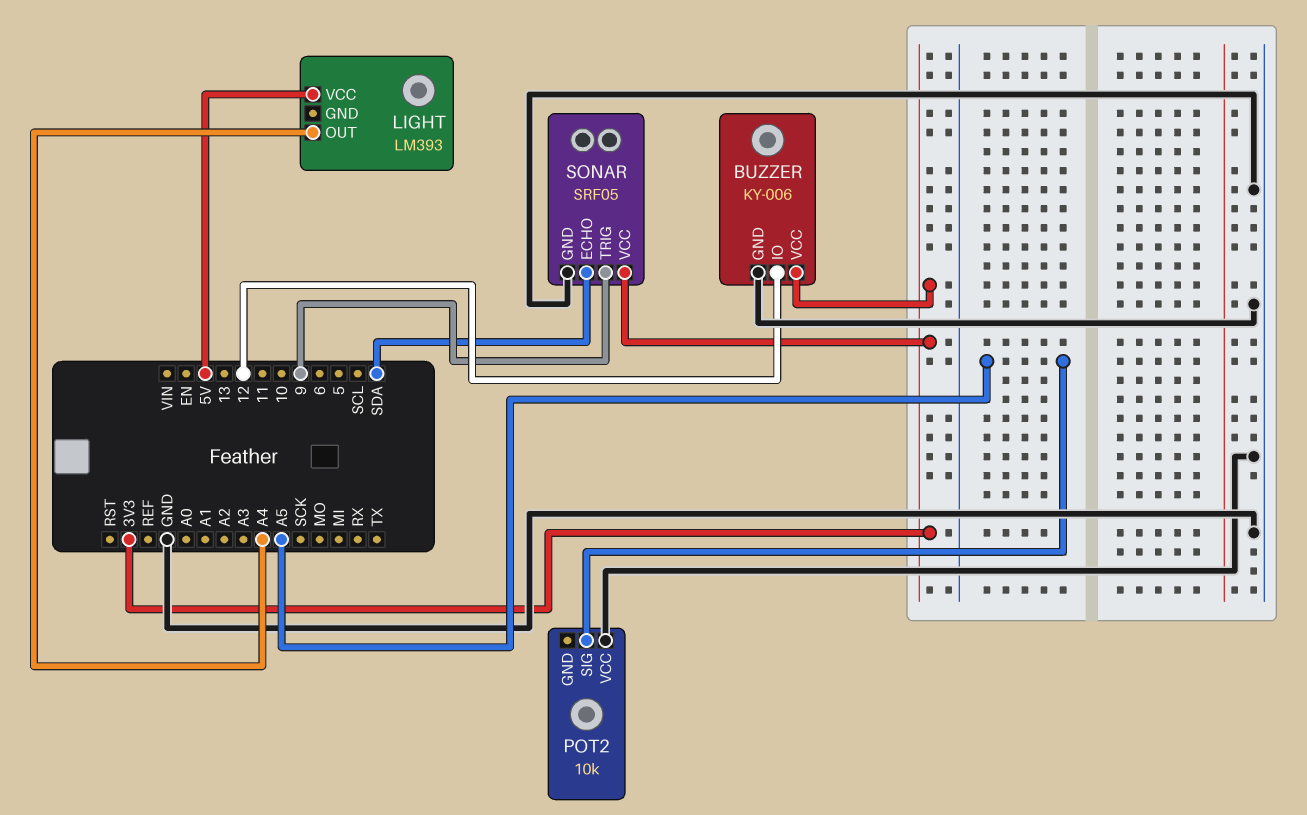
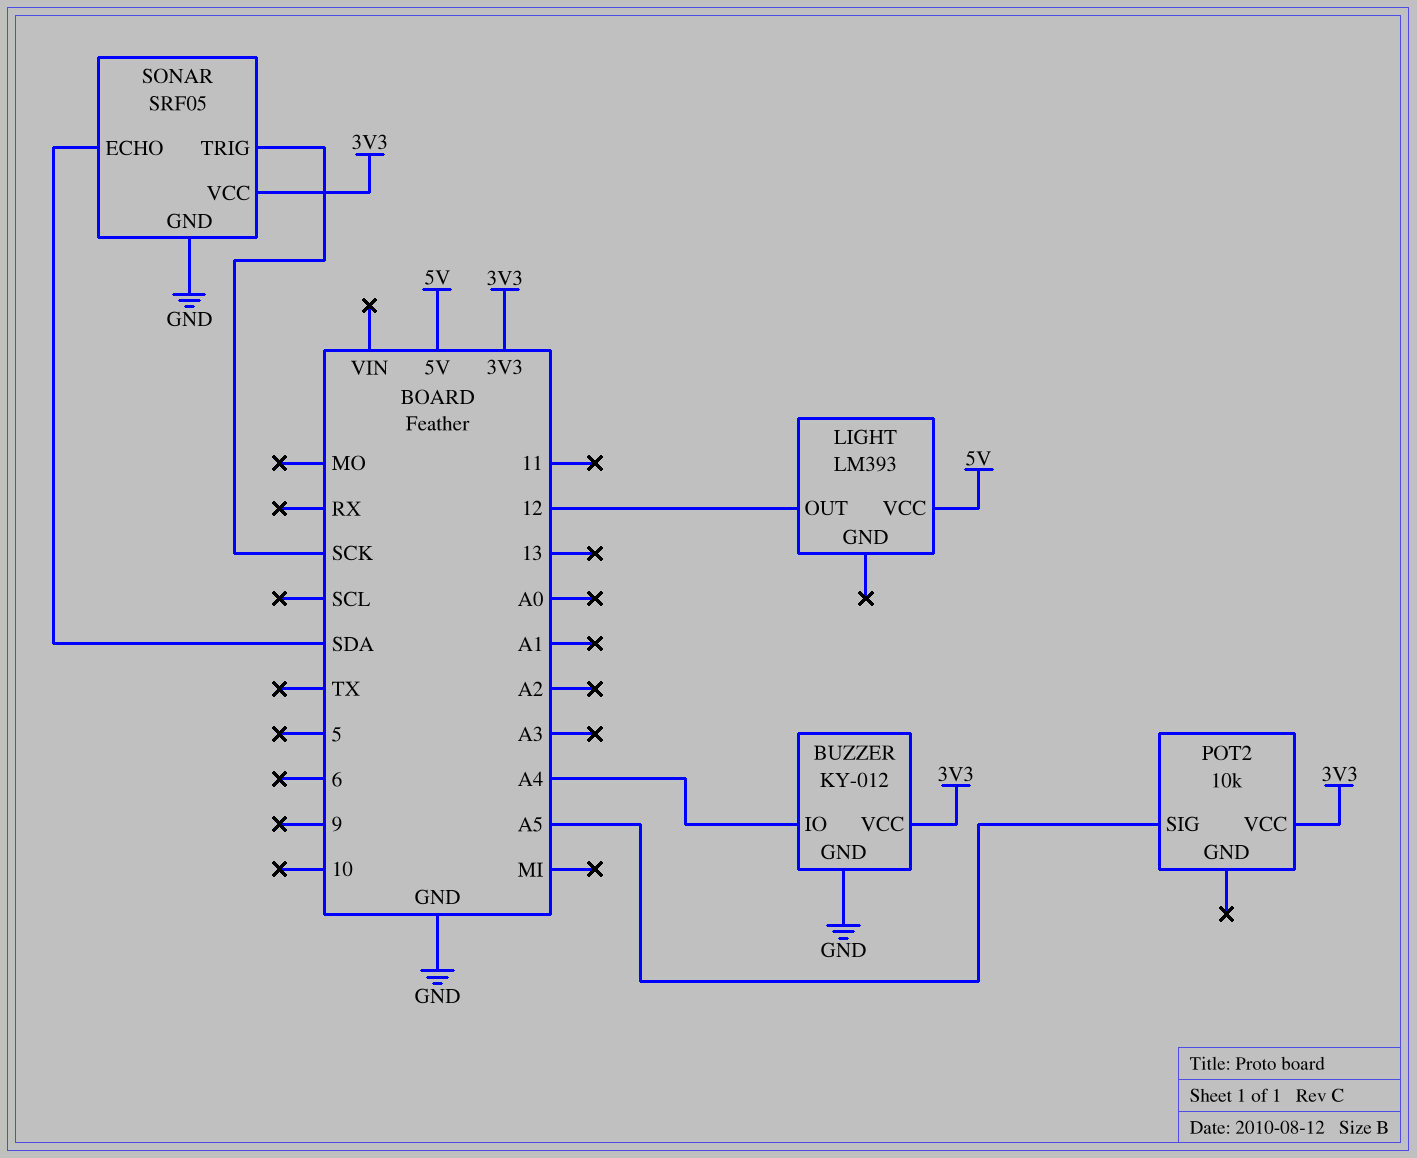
BUZZER: KY-006 -> KY-012
BUZZER pin IO: 12 -> A4
LIGHT pin OUT: A4 -> 12
POT2 pin VCC: GND -> 3V3
SONAR pin TRIG: 9 -> SCK

